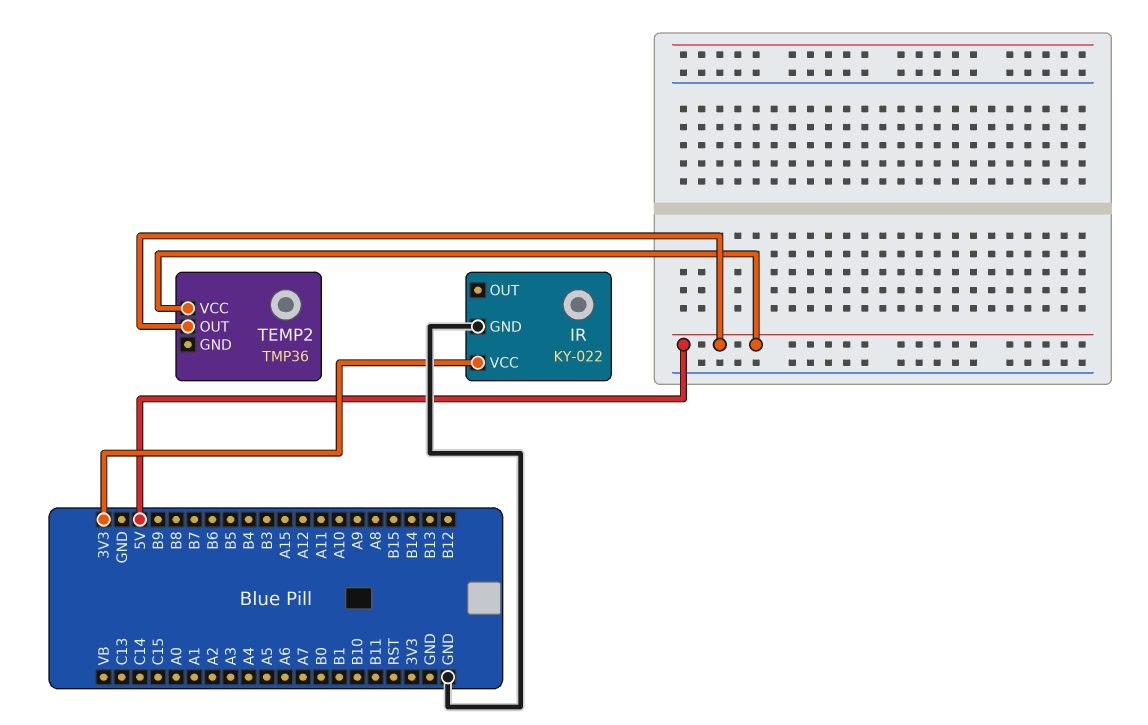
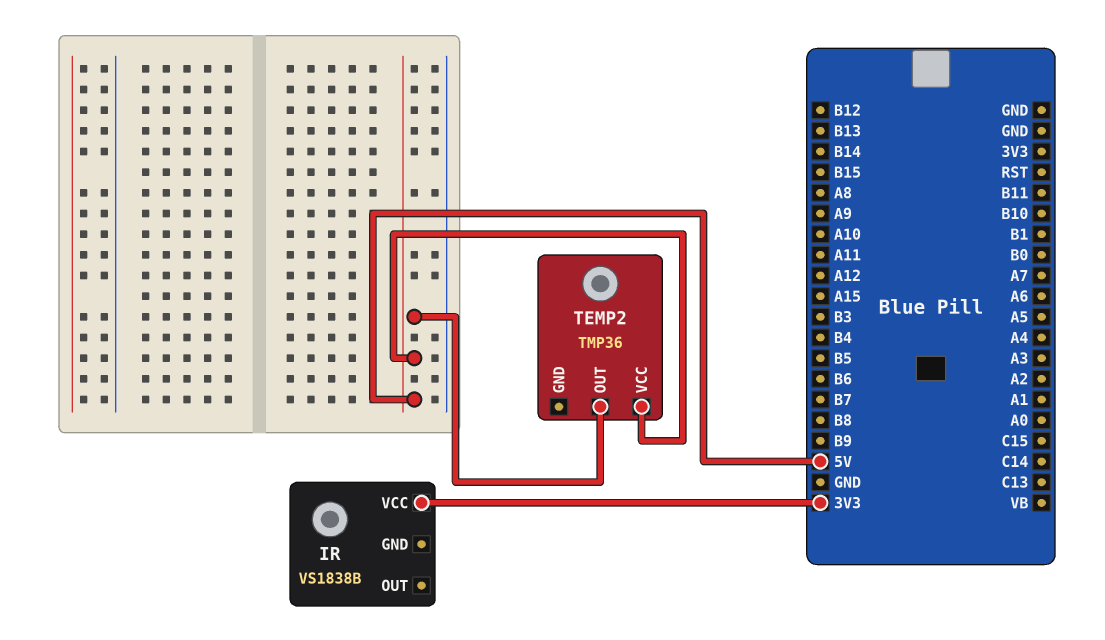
IR: KY-022 -> VS1838B
IR pin GND: GND -> none

